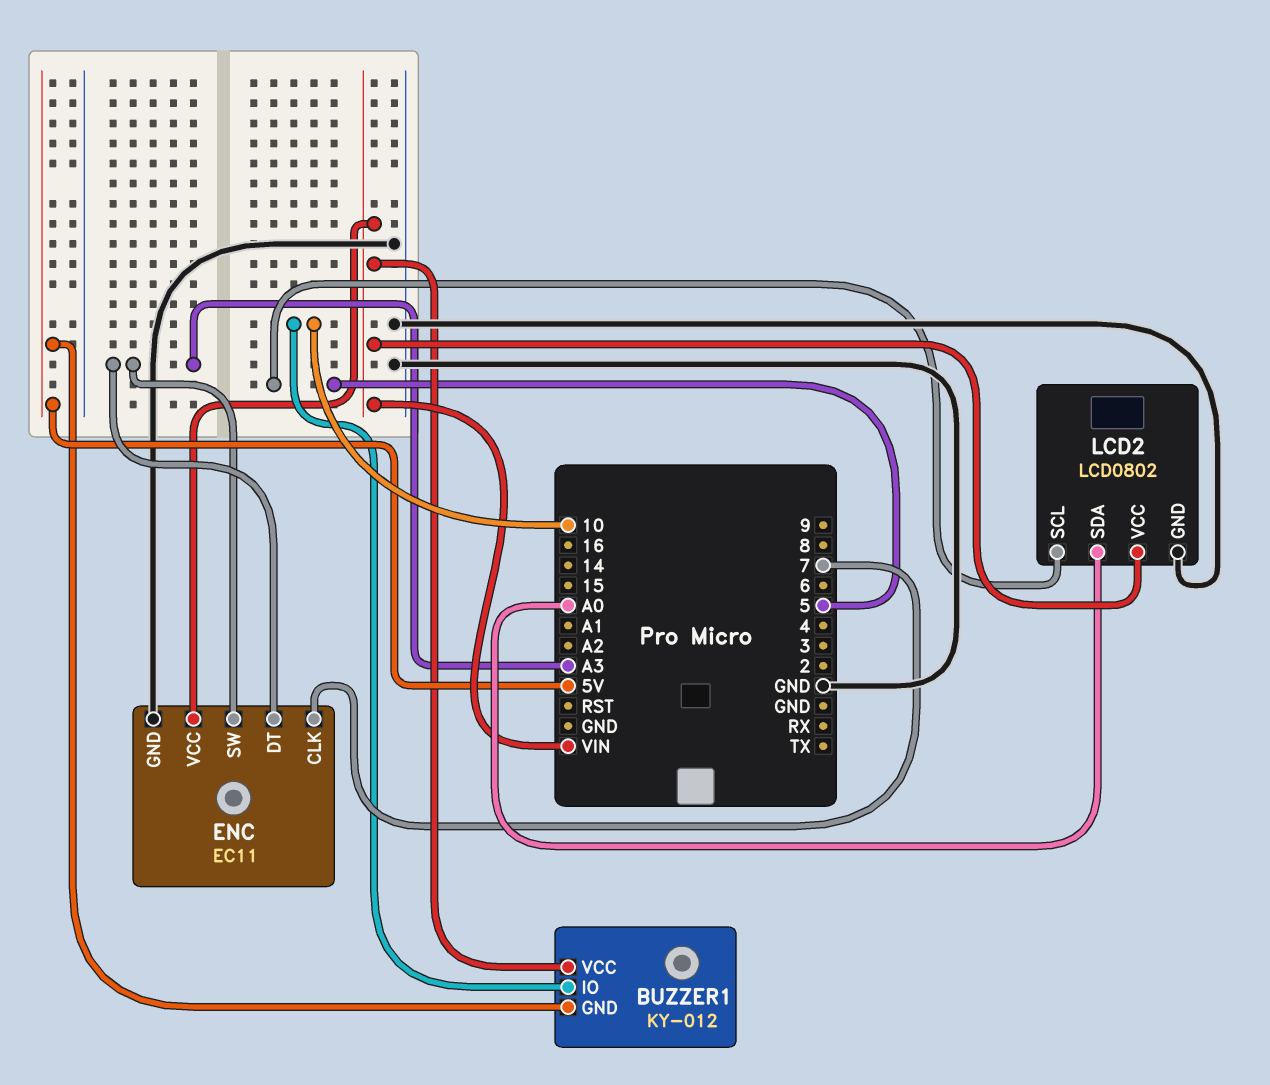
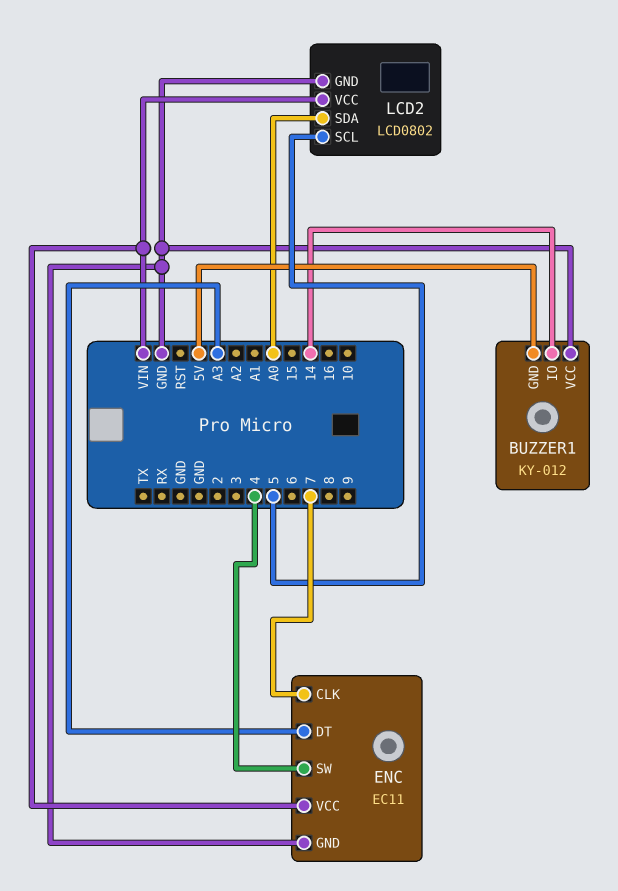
BUZZER1 pin IO: 10 -> 14
BUZZER1 pin VCC: VIN -> GND
ENC pin SW: A3 -> 4

